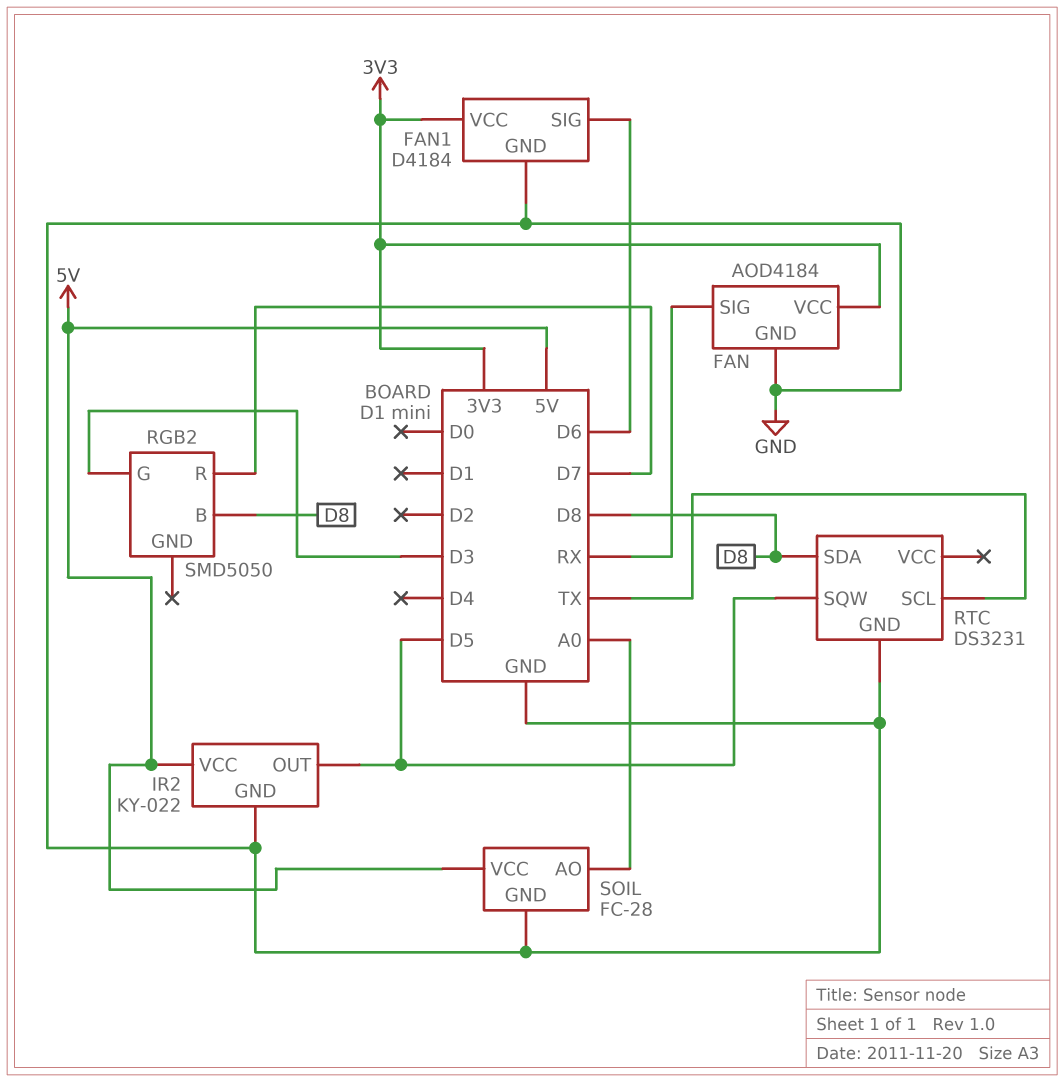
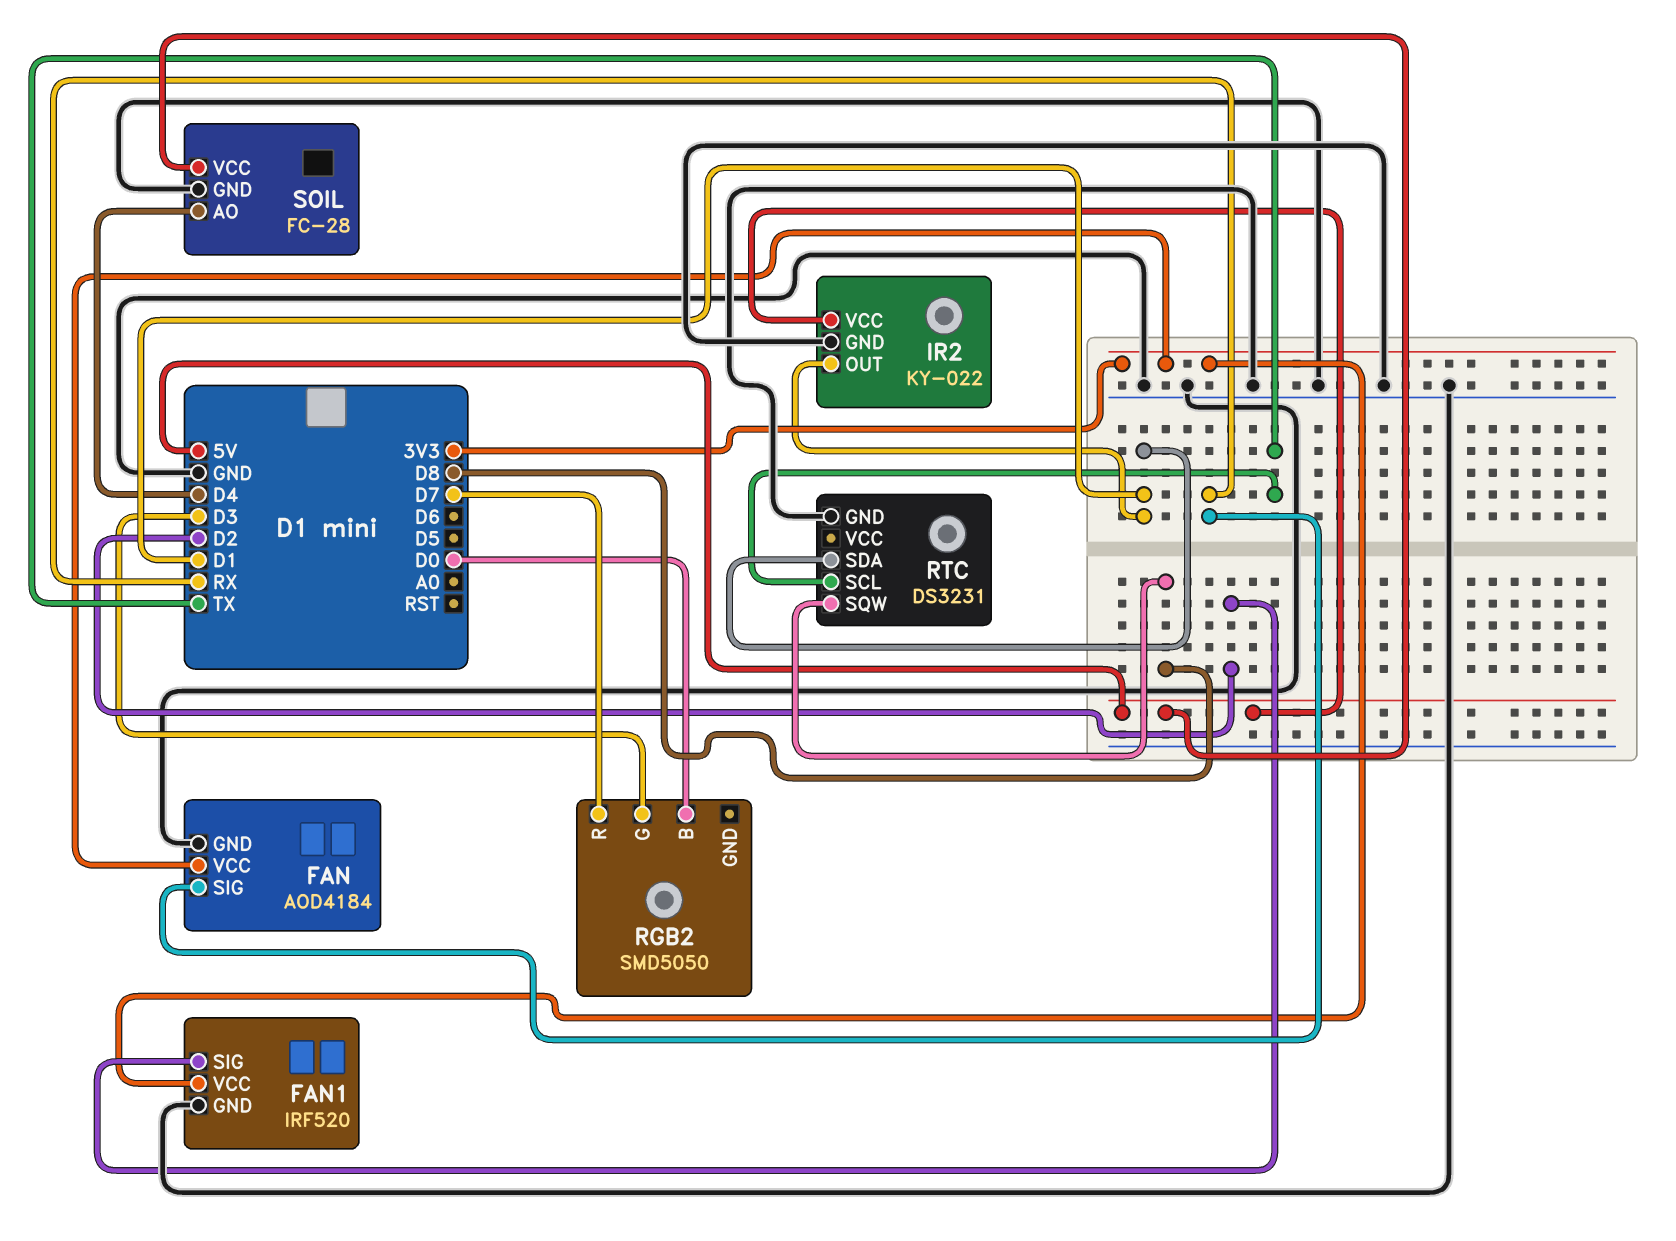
FAN1: D4184 -> IRF520
FAN1 pin SIG: D6 -> D2
IR2 pin OUT: D5 -> D1
RGB2 pin B: D8 -> D0
RTC pin SDA: D8 -> D1
RTC pin SQW: D5 -> D8
SOIL pin AO: A0 -> D4

